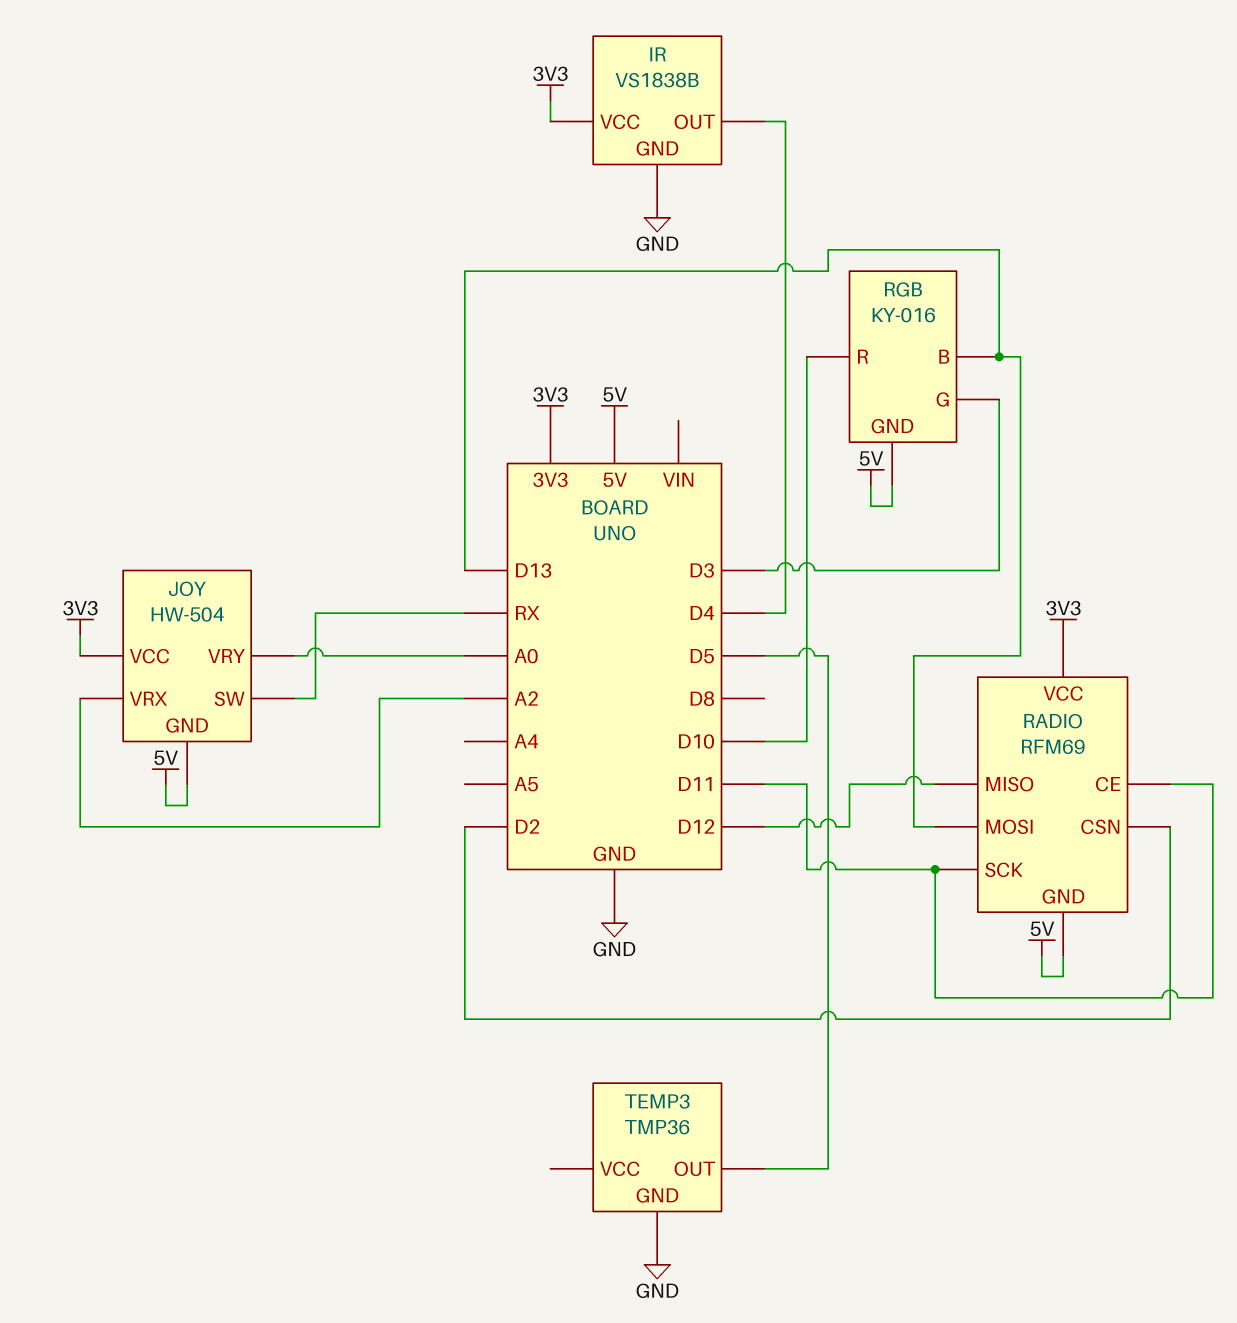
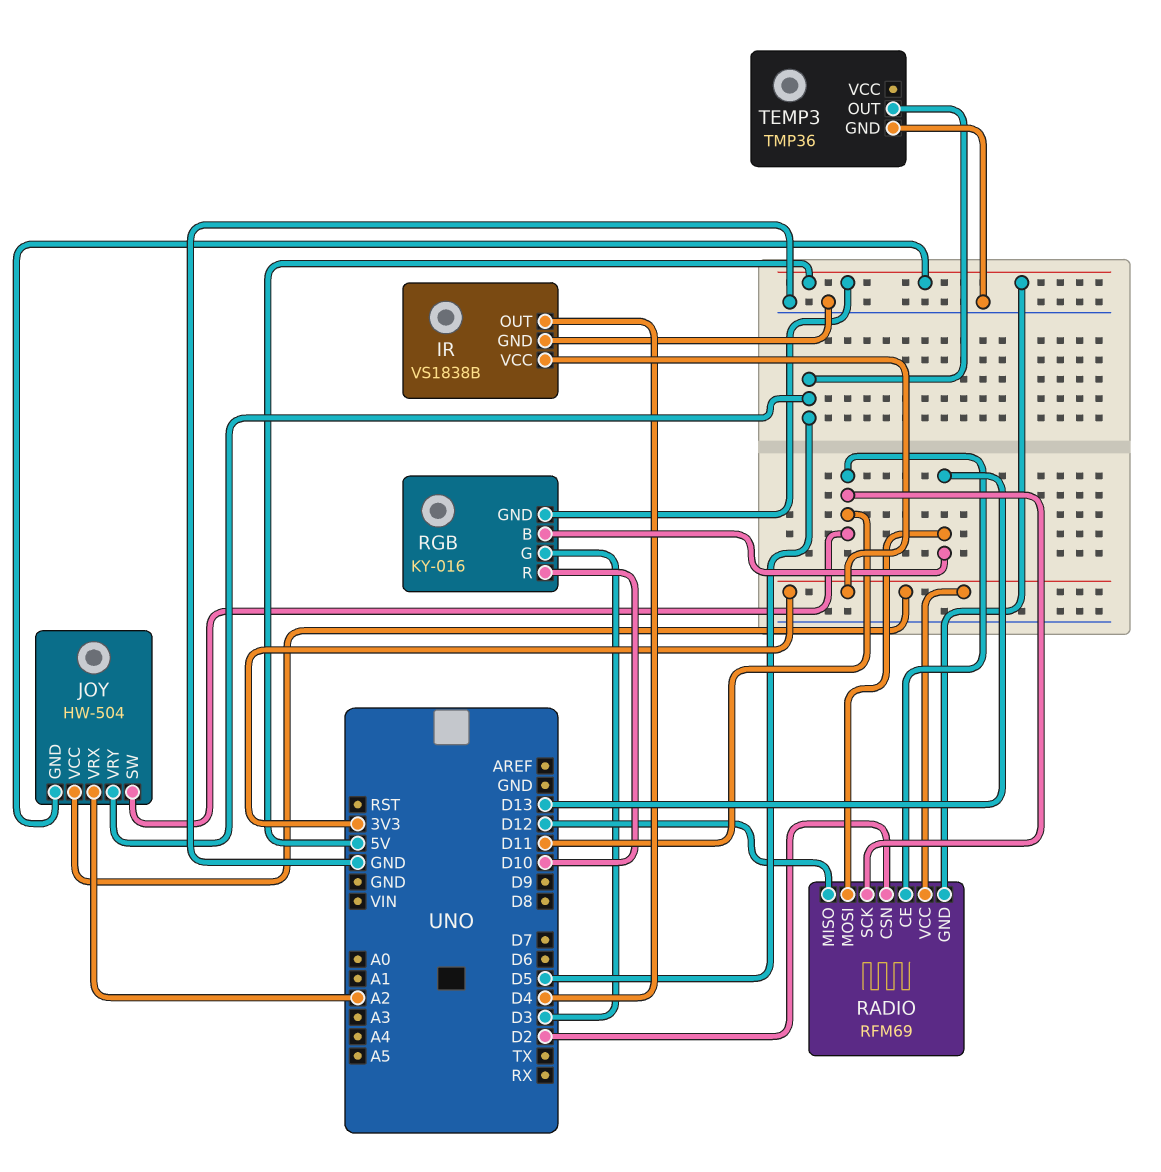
JOY pin SW: RX -> D11
JOY pin VRY: A0 -> D5

